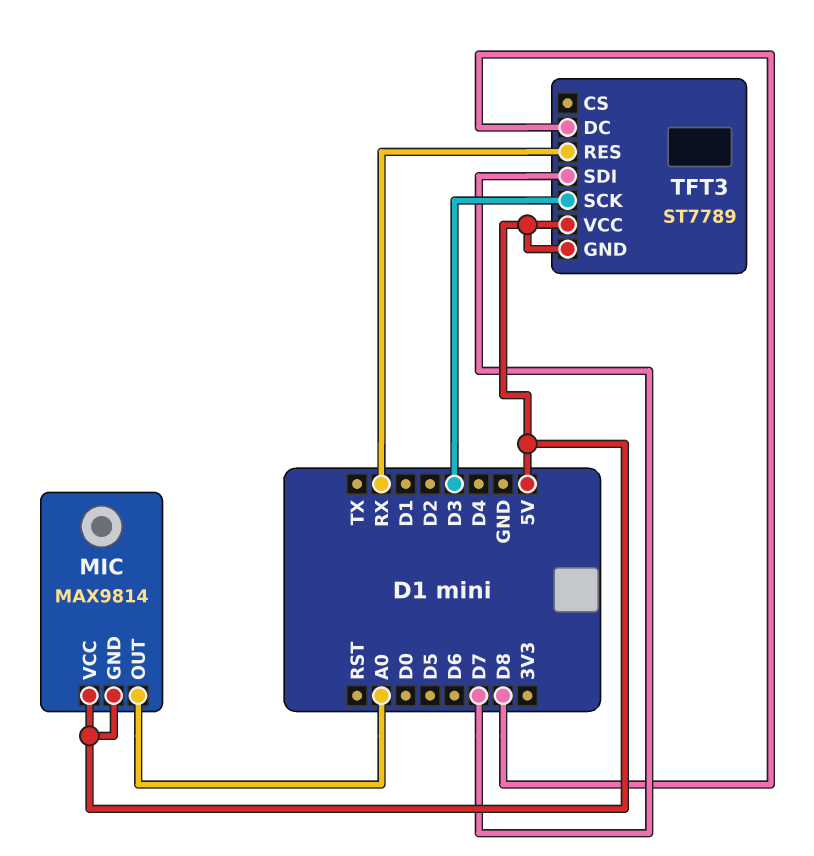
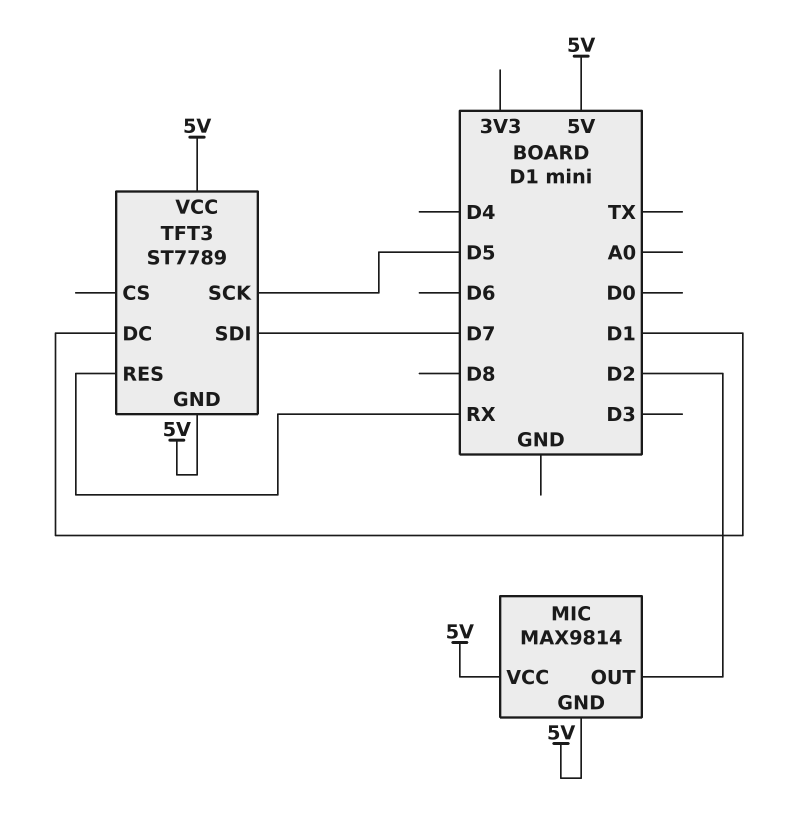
MIC pin OUT: A0 -> D2
TFT3 pin DC: D8 -> D1
TFT3 pin SCK: D3 -> D5

